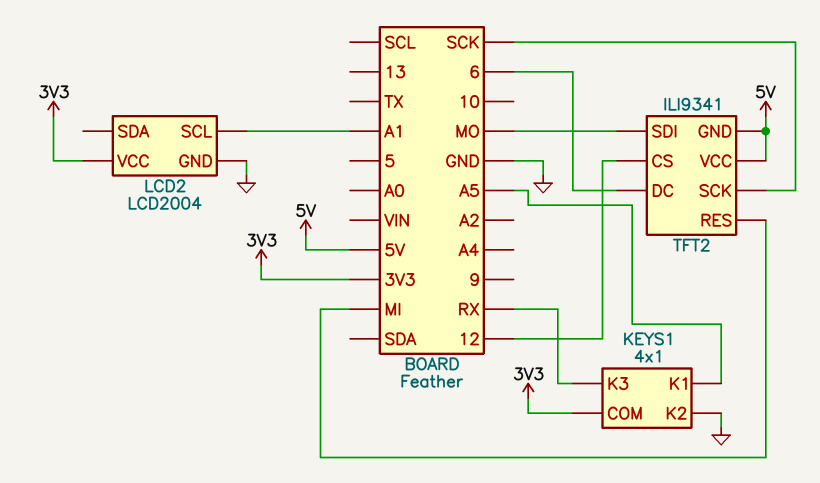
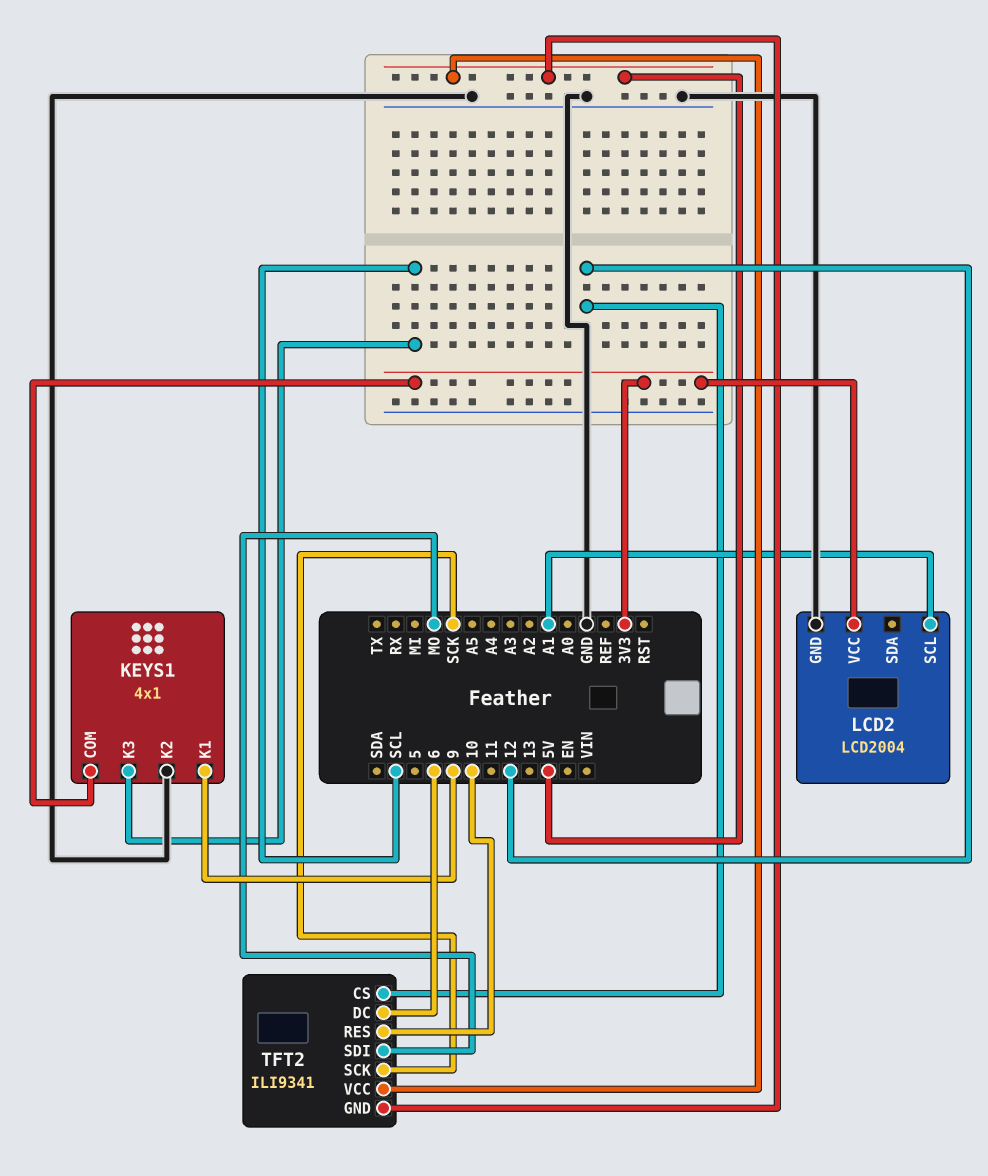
KEYS1 pin K1: A5 -> 9
KEYS1 pin K3: RX -> SCL
TFT2 pin RES: MI -> 10

